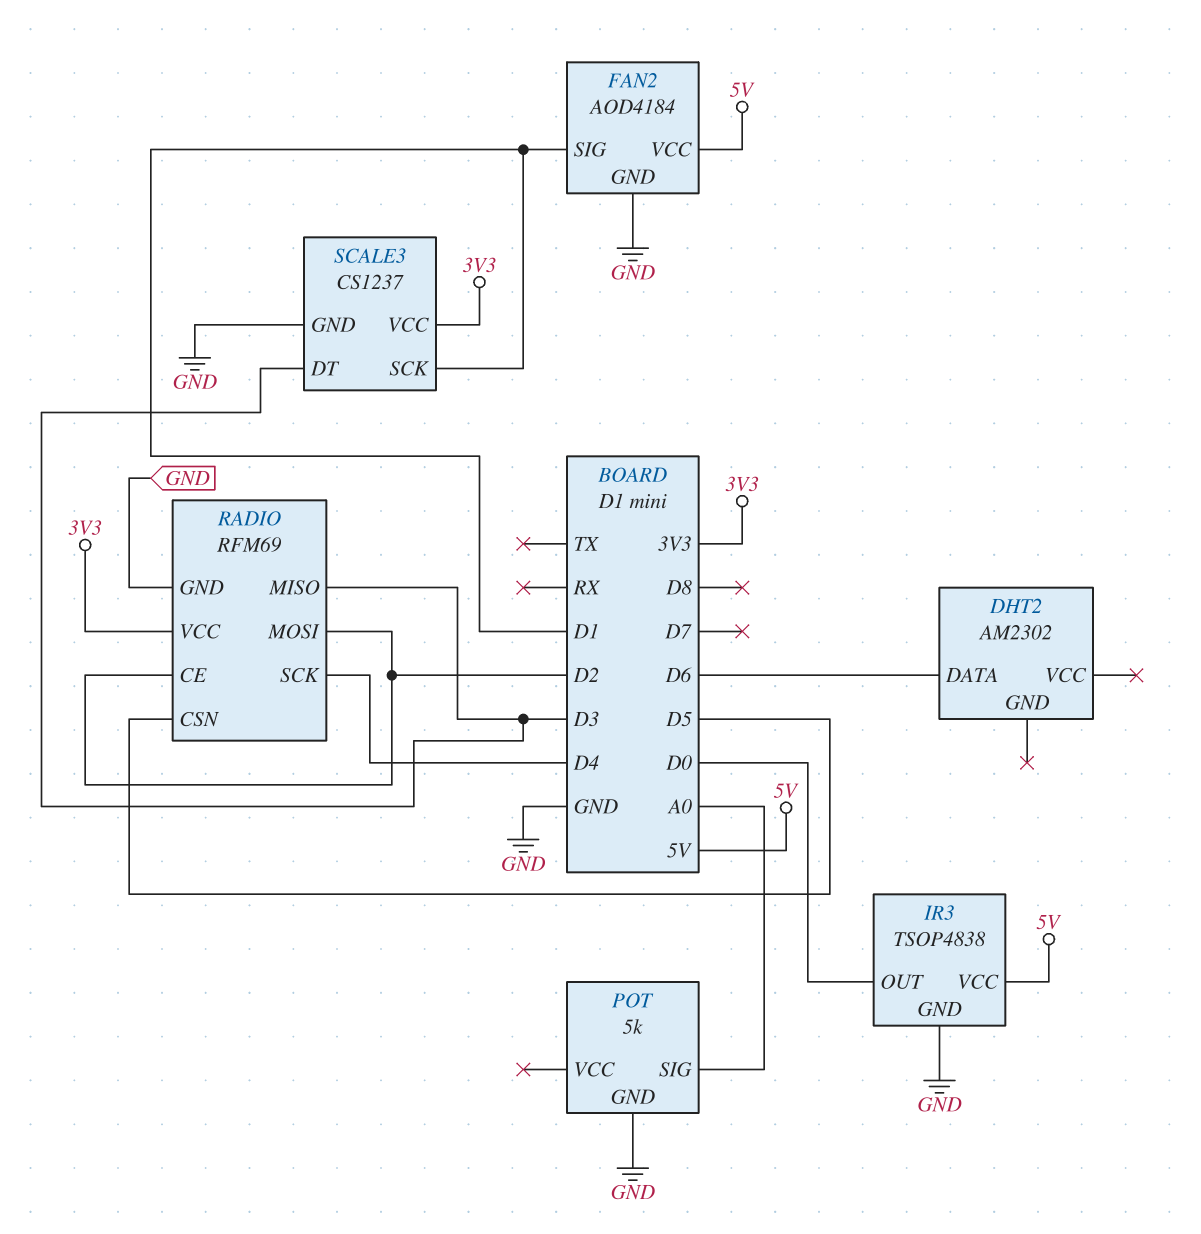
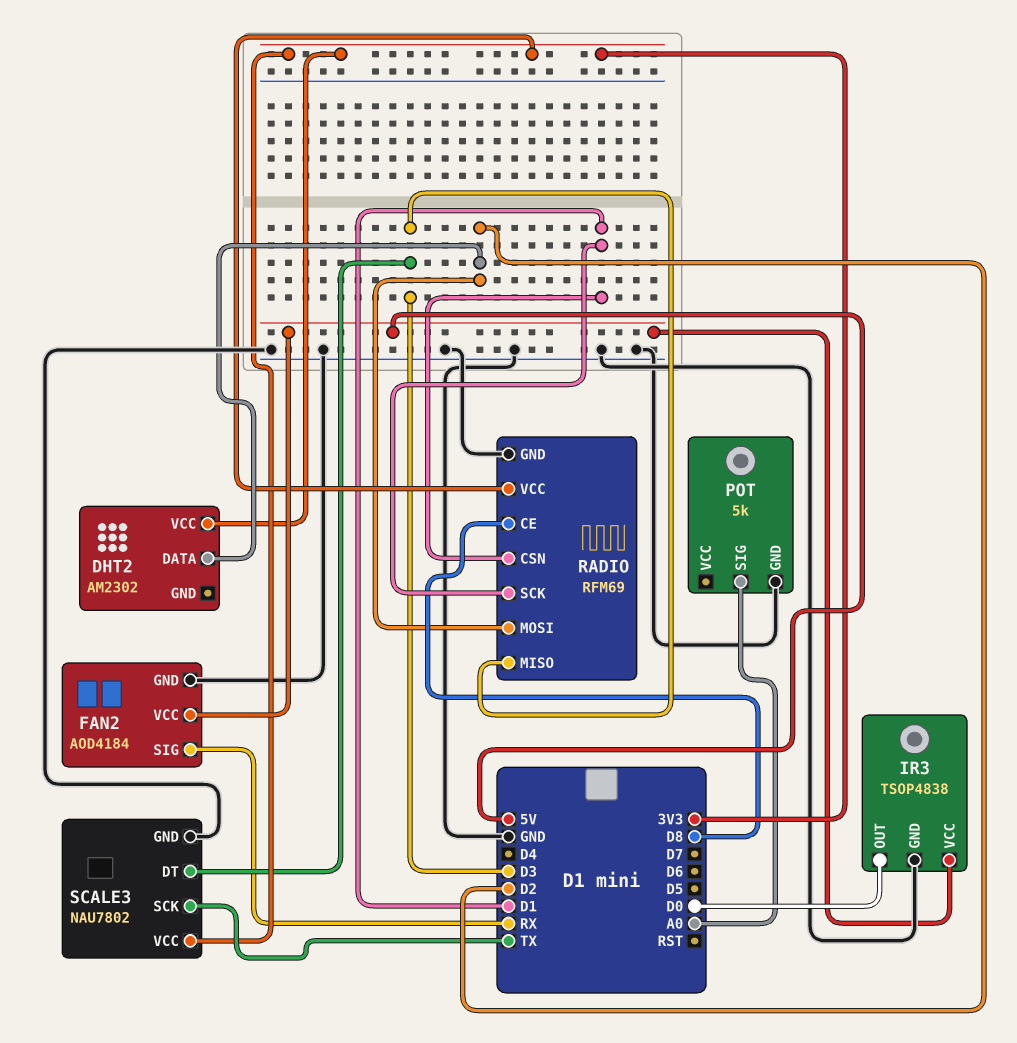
DHT2 pin DATA: D6 -> D2
DHT2 pin VCC: none -> 3V3
FAN2 pin SIG: D1 -> RX
RADIO pin CE: D2 -> D8
RADIO pin CSN: D5 -> D1
RADIO pin SCK: D4 -> D1
SCALE3: CS1237 -> NAU7802
SCALE3 pin SCK: D1 -> TX

